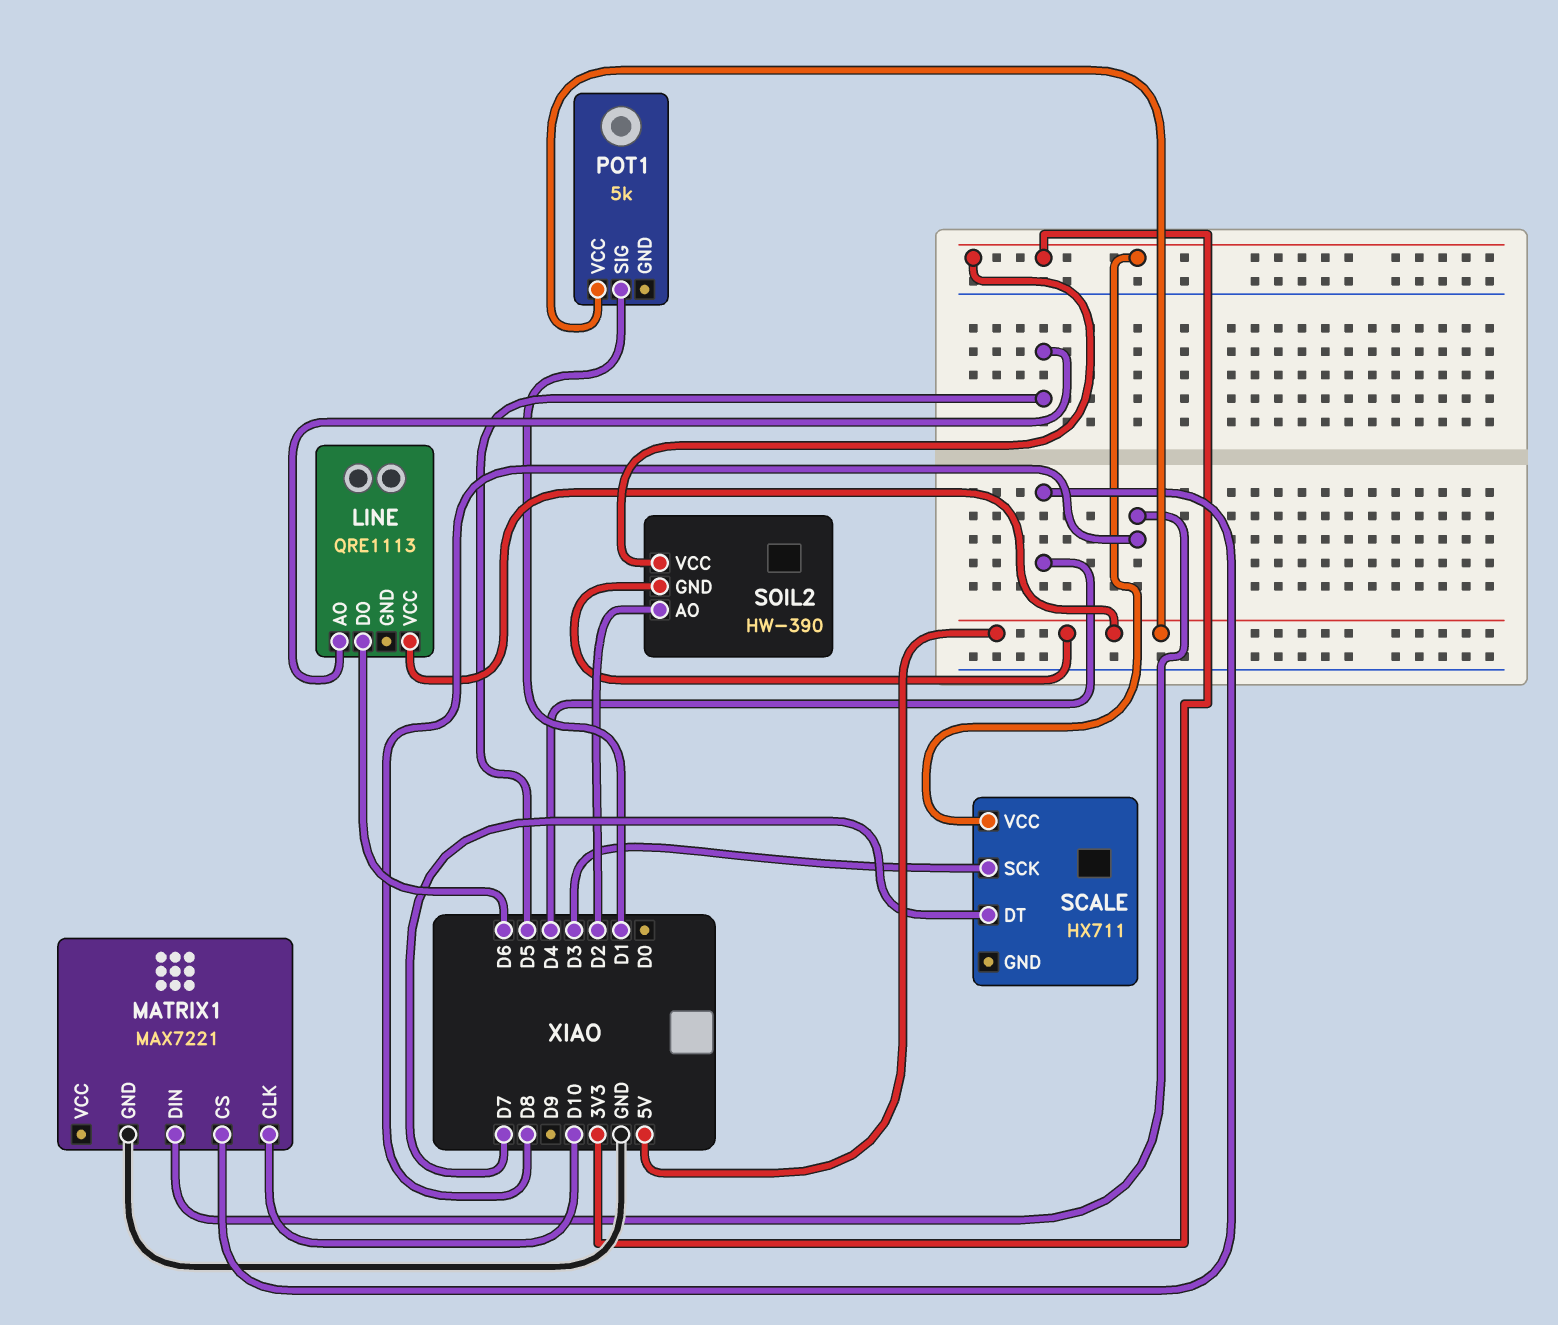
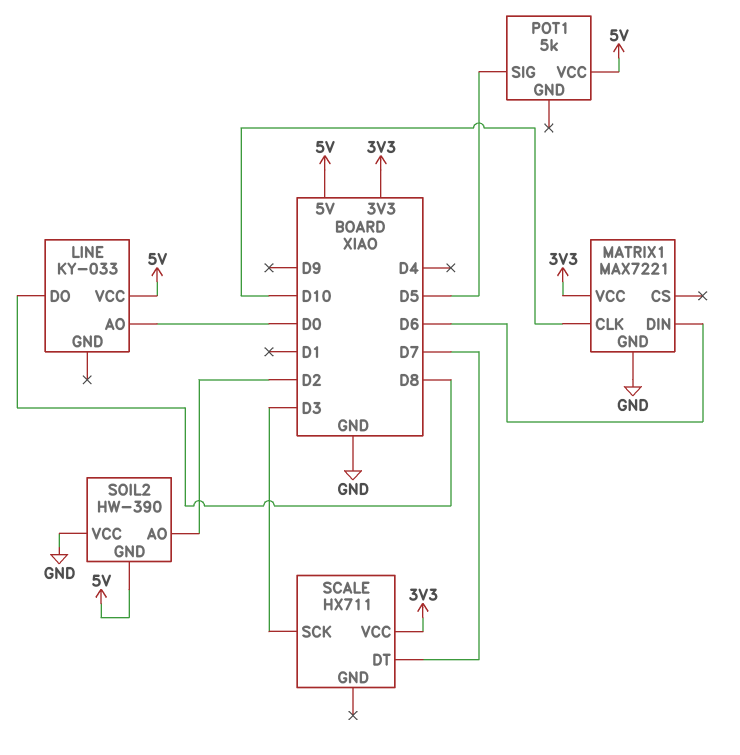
LINE: QRE1113 -> KY-033
LINE pin AO: D5 -> D0
LINE pin DO: D6 -> D8
MATRIX1 pin CS: D4 -> none
MATRIX1 pin DIN: D8 -> D6
MATRIX1 pin VCC: none -> 3V3
POT1 pin SIG: D1 -> D5
SOIL2 pin VCC: 3V3 -> GND

